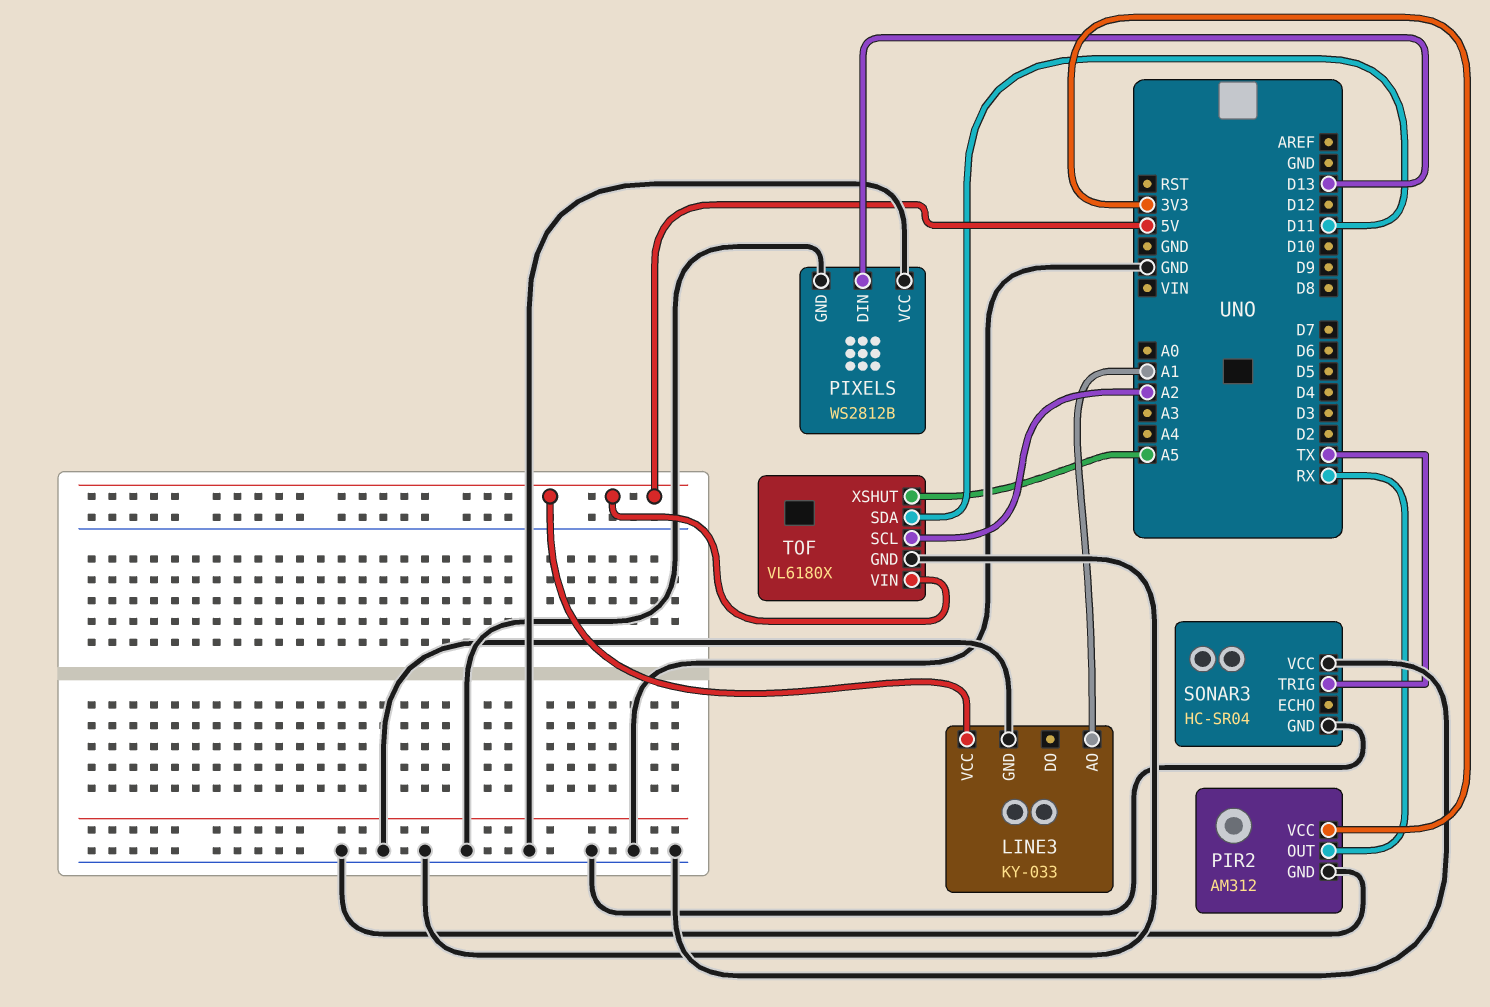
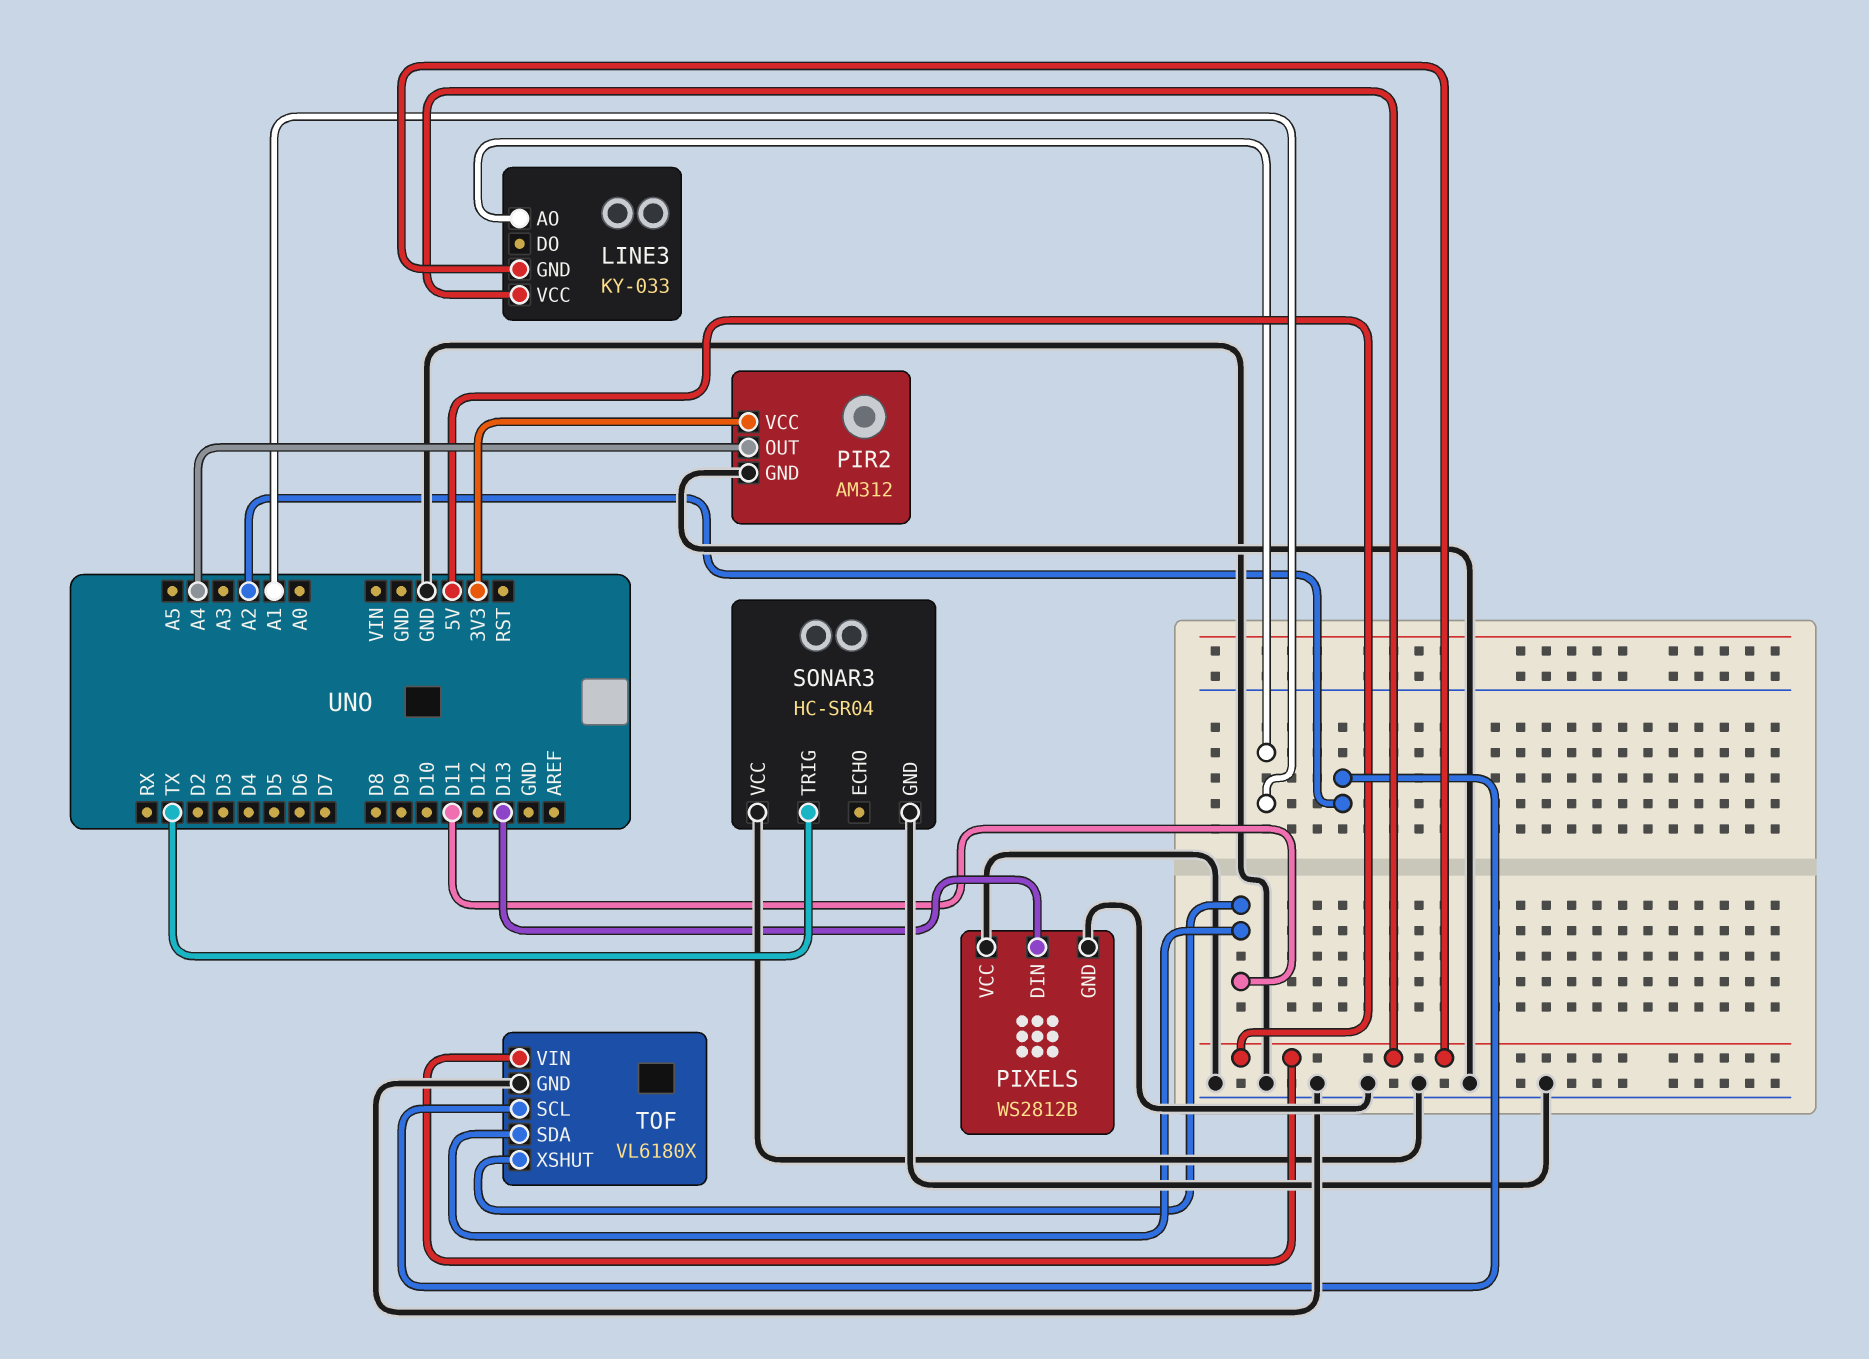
LINE3 pin GND: GND -> 5V
PIR2 pin OUT: RX -> A4
TOF pin XSHUT: A5 -> D11

